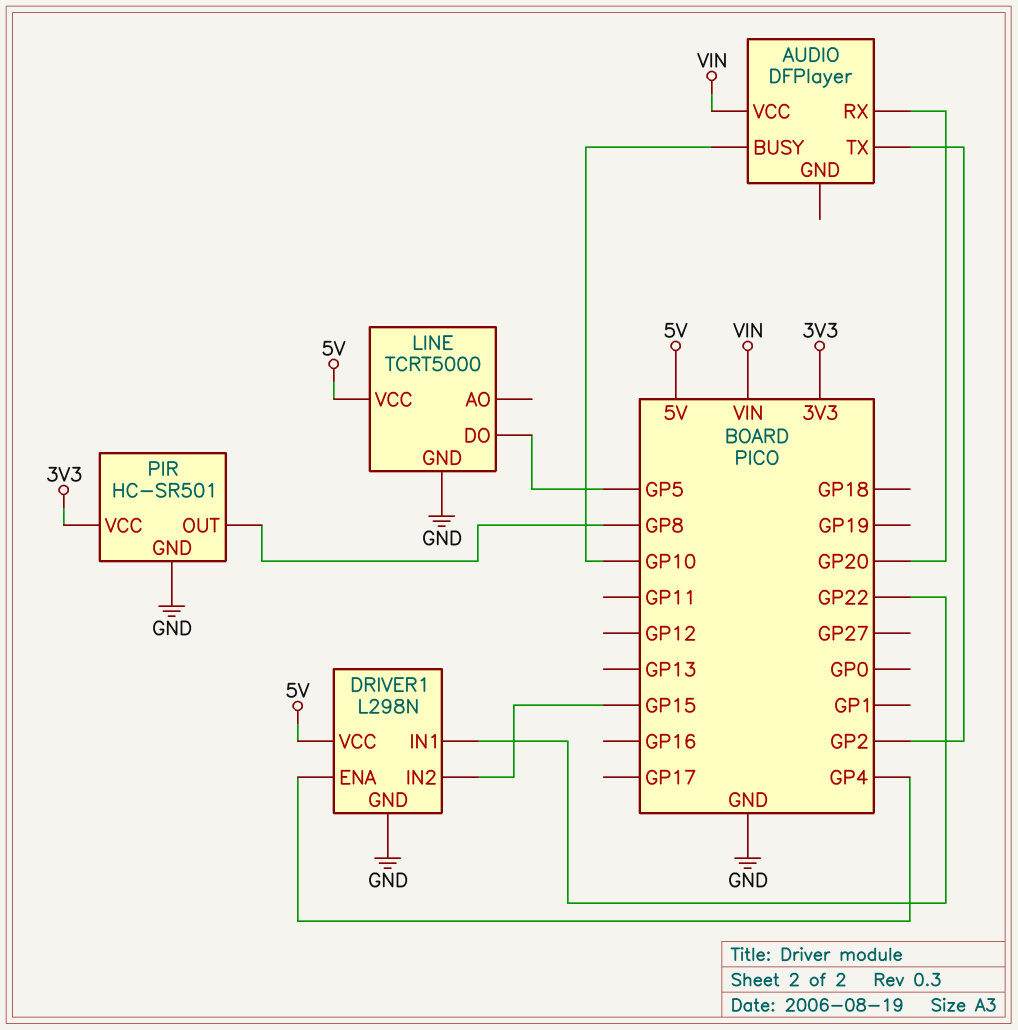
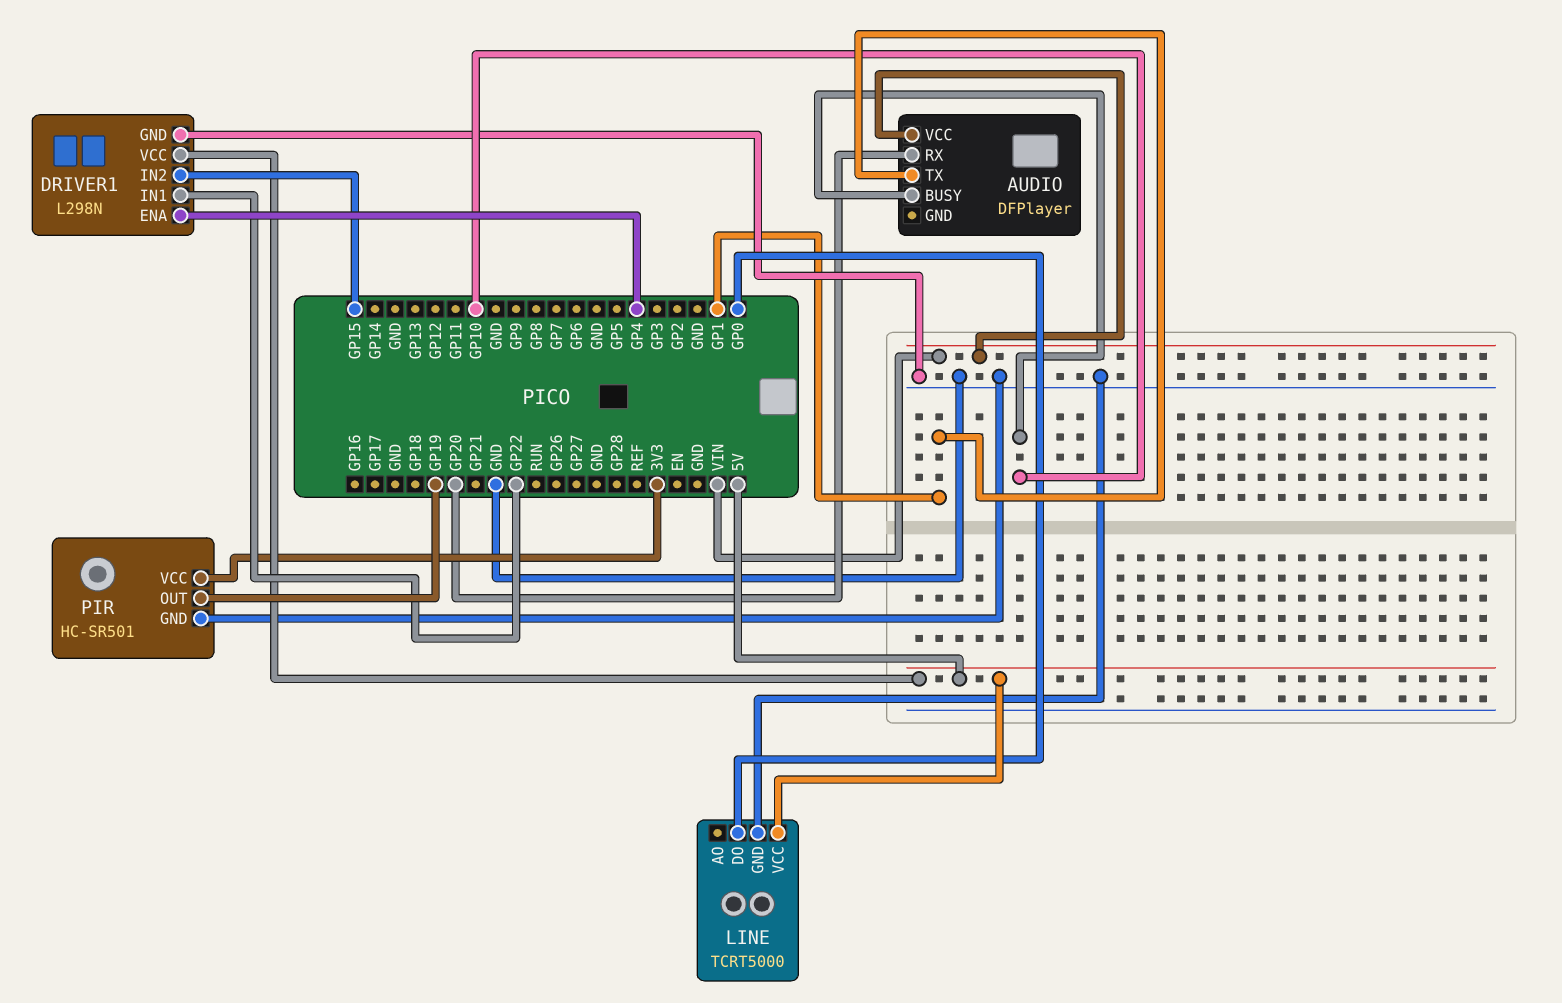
AUDIO pin TX: GP2 -> GP1
LINE pin DO: GP5 -> GP0
PIR pin OUT: GP8 -> GP19

